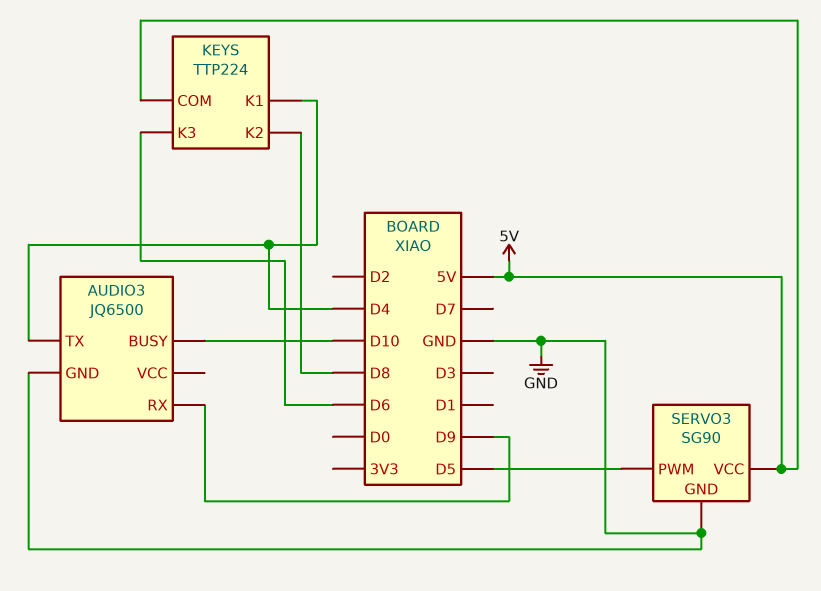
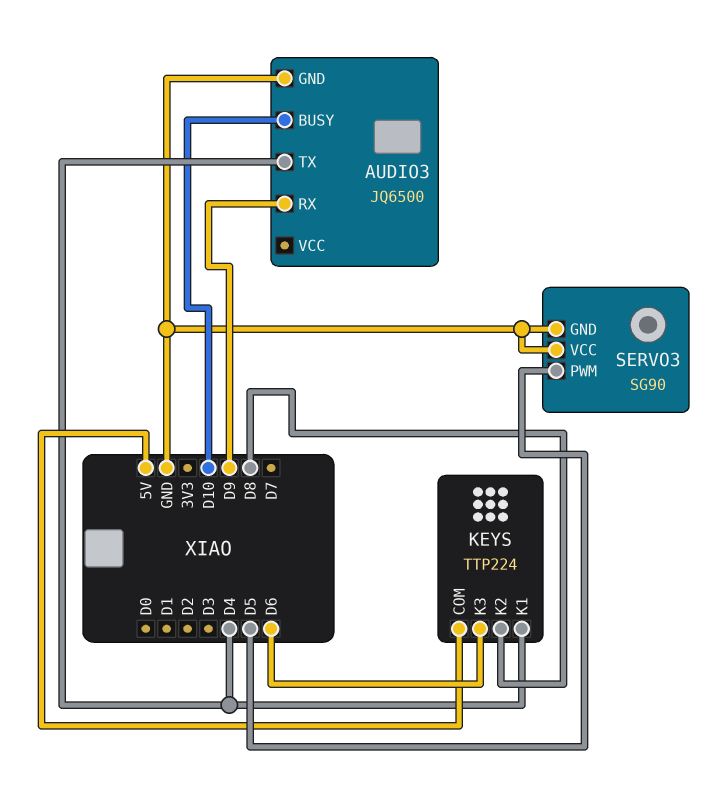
SERVO3 pin VCC: 5V -> GND

